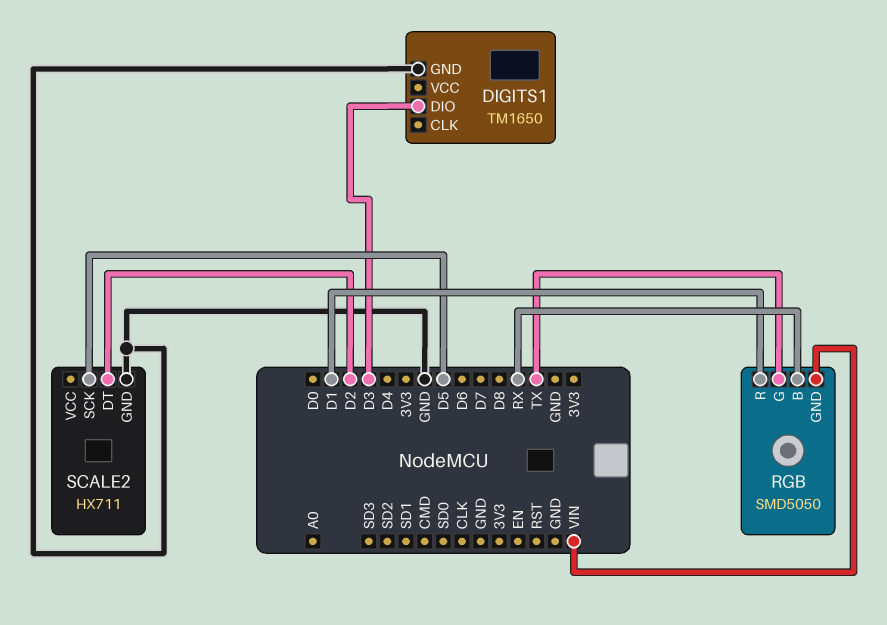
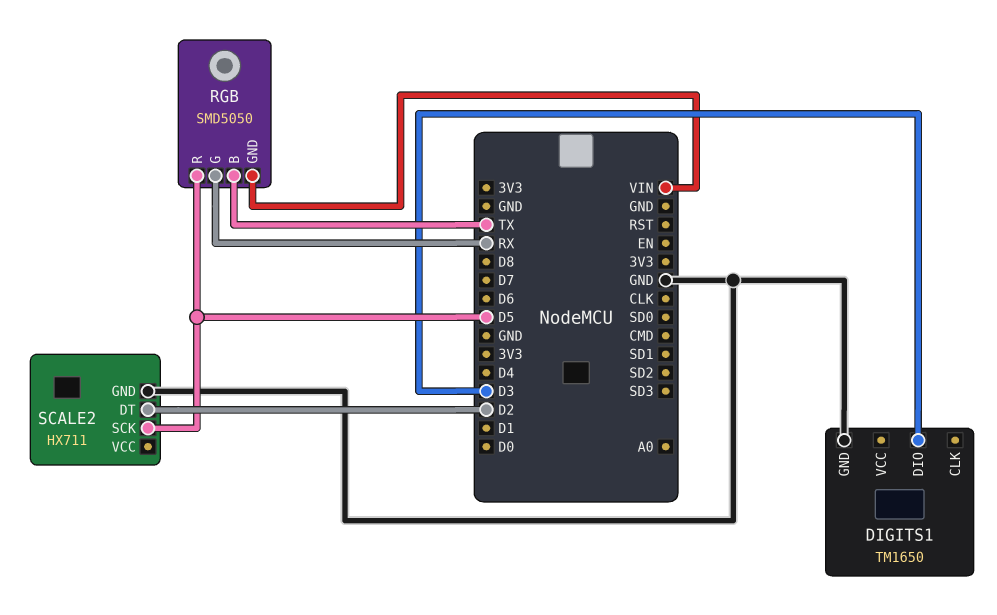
RGB pin B: RX -> TX
RGB pin G: TX -> RX
RGB pin R: D1 -> D5

